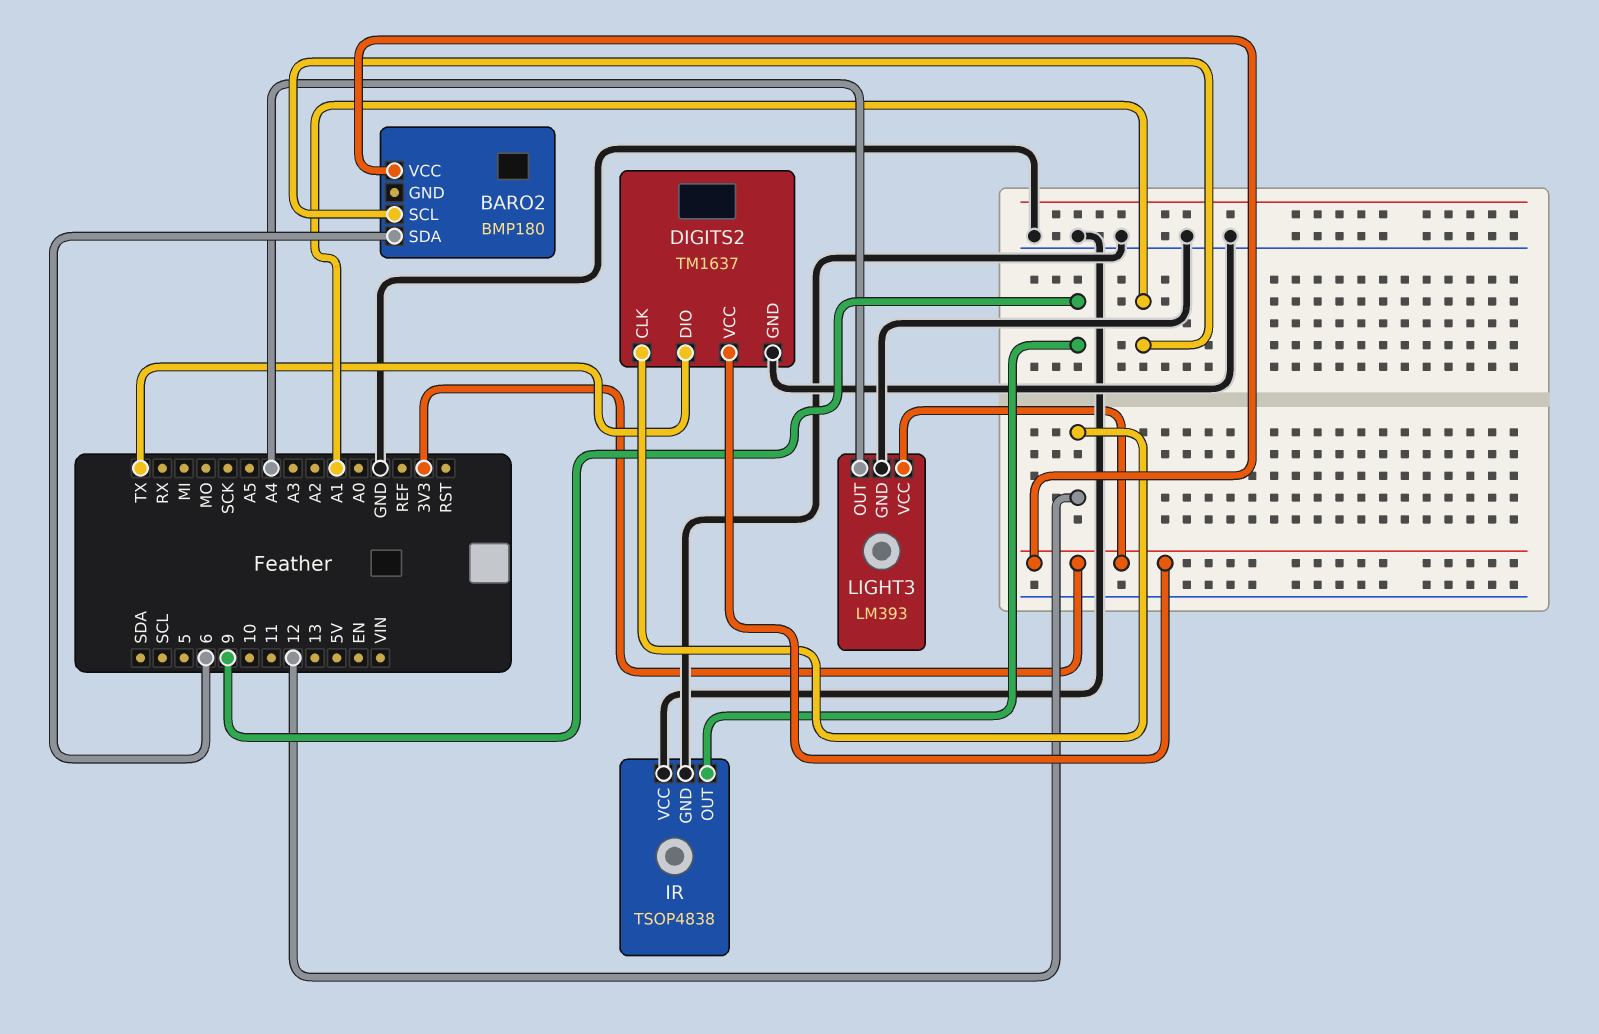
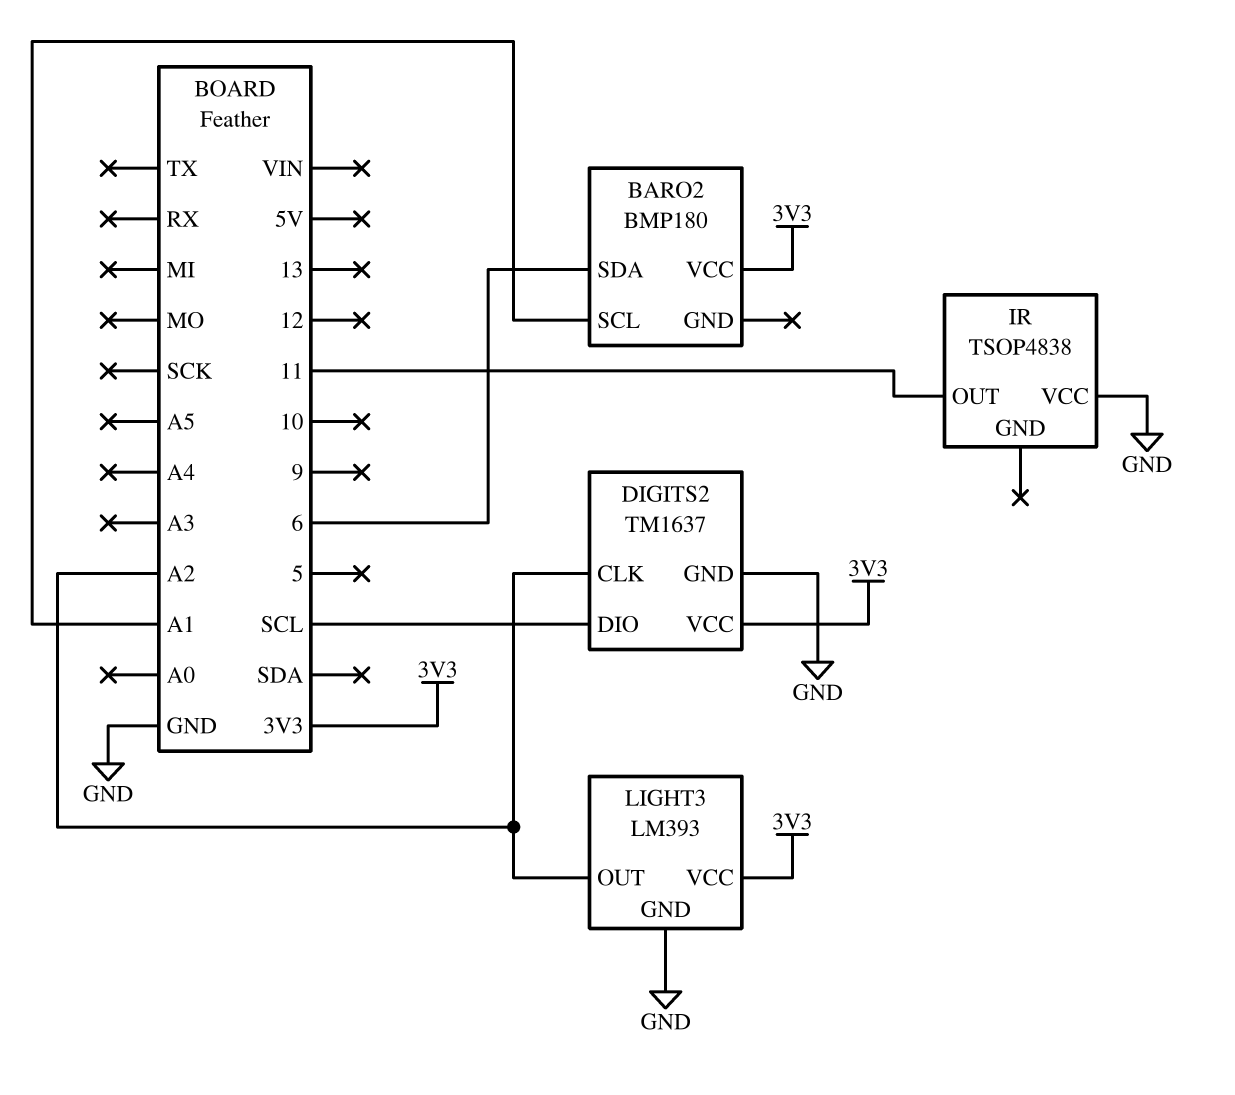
DIGITS2 pin CLK: 12 -> A2
DIGITS2 pin DIO: TX -> SCL
IR pin GND: GND -> none
IR pin OUT: 9 -> 11
LIGHT3 pin OUT: A4 -> A2

